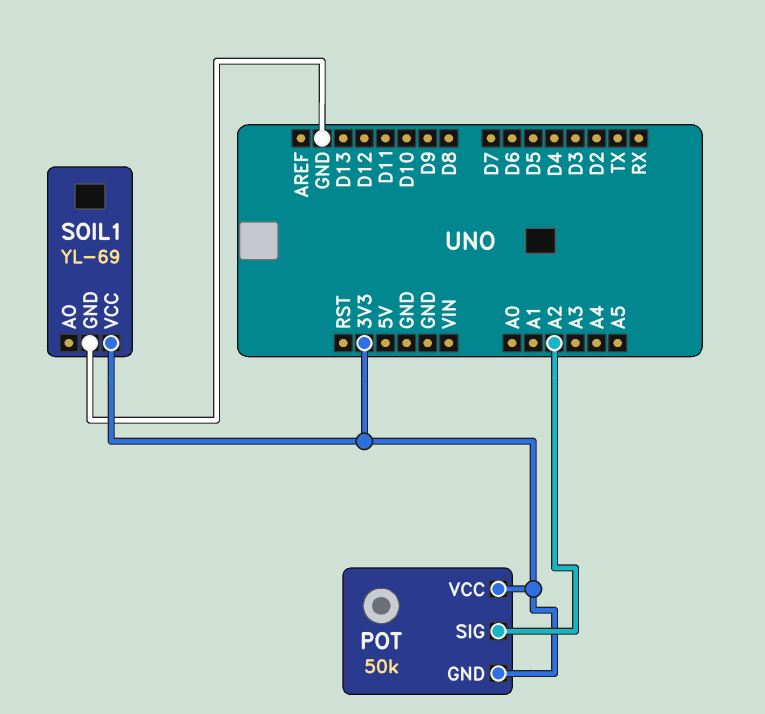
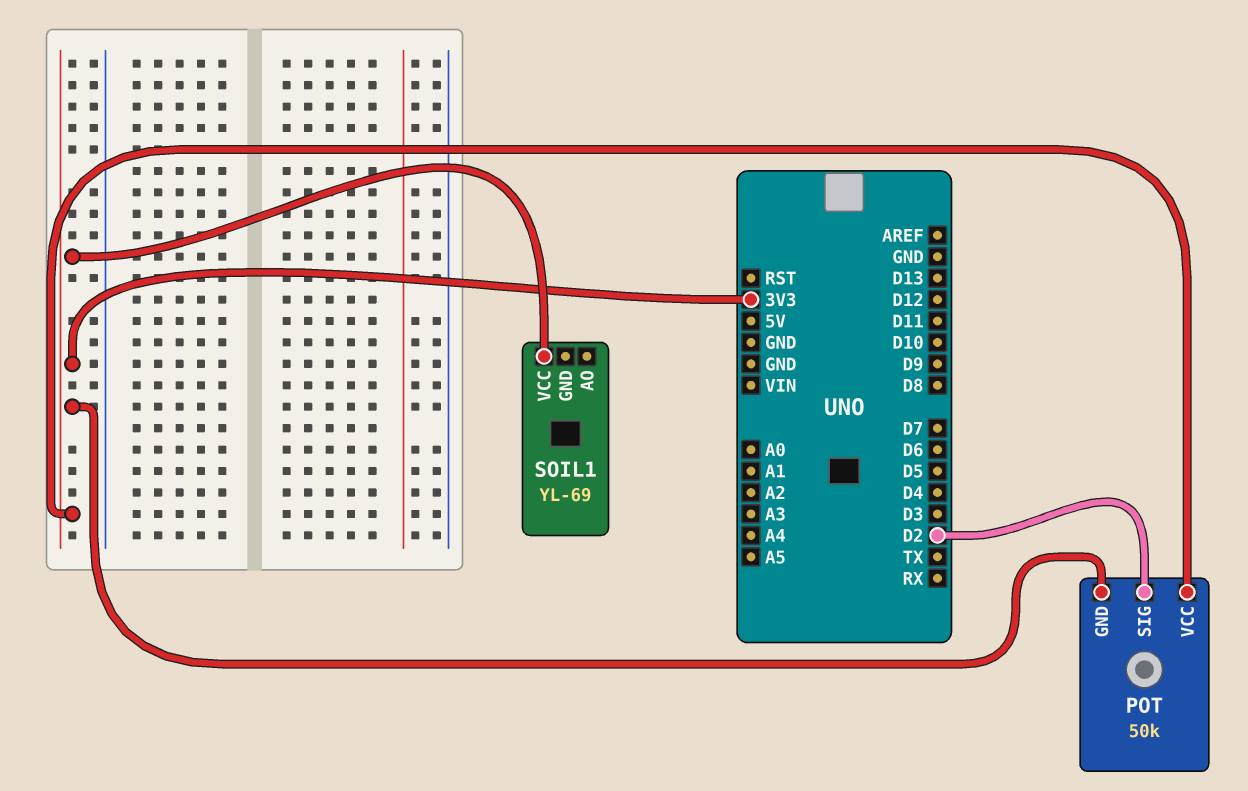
POT pin SIG: A2 -> D2
SOIL1 pin GND: GND -> none

